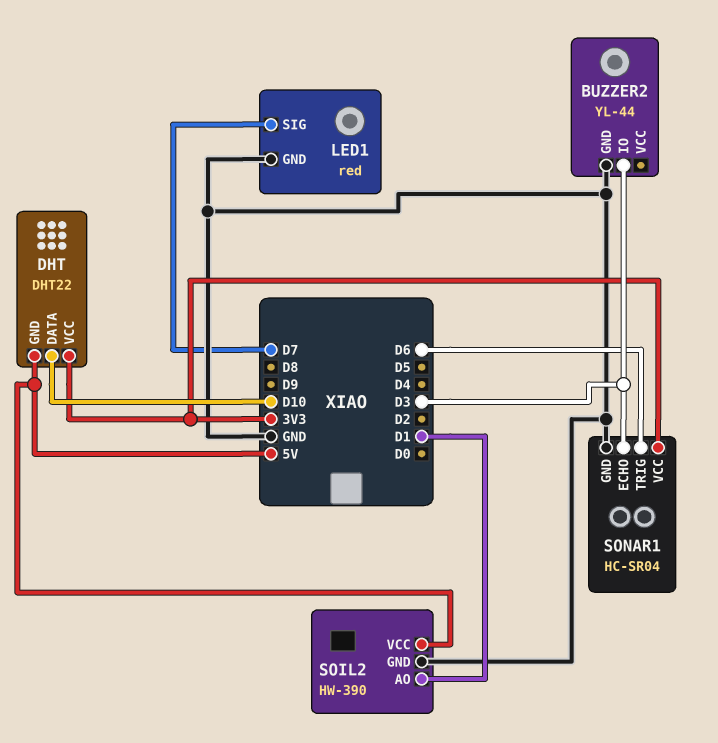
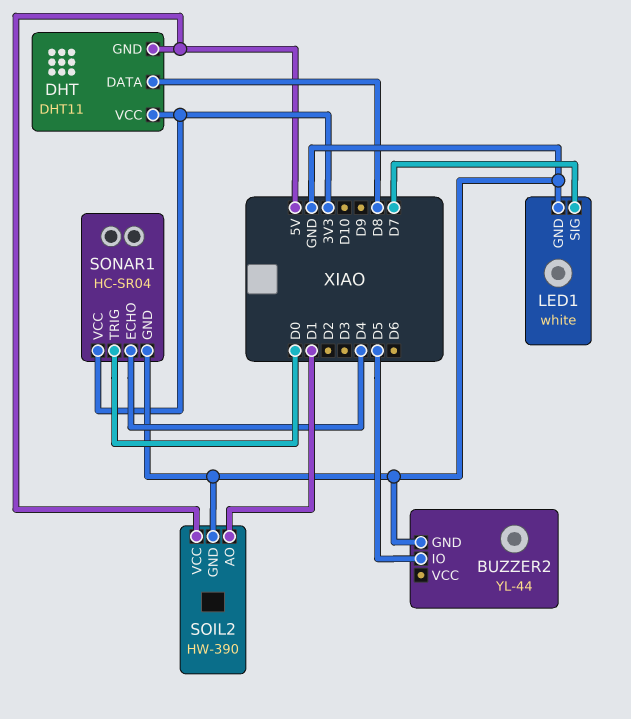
BUZZER2 pin IO: D3 -> D5
DHT: DHT22 -> DHT11
DHT pin DATA: D10 -> D8
LED1: red -> white
SONAR1 pin ECHO: D3 -> D4
SONAR1 pin TRIG: D6 -> D0

